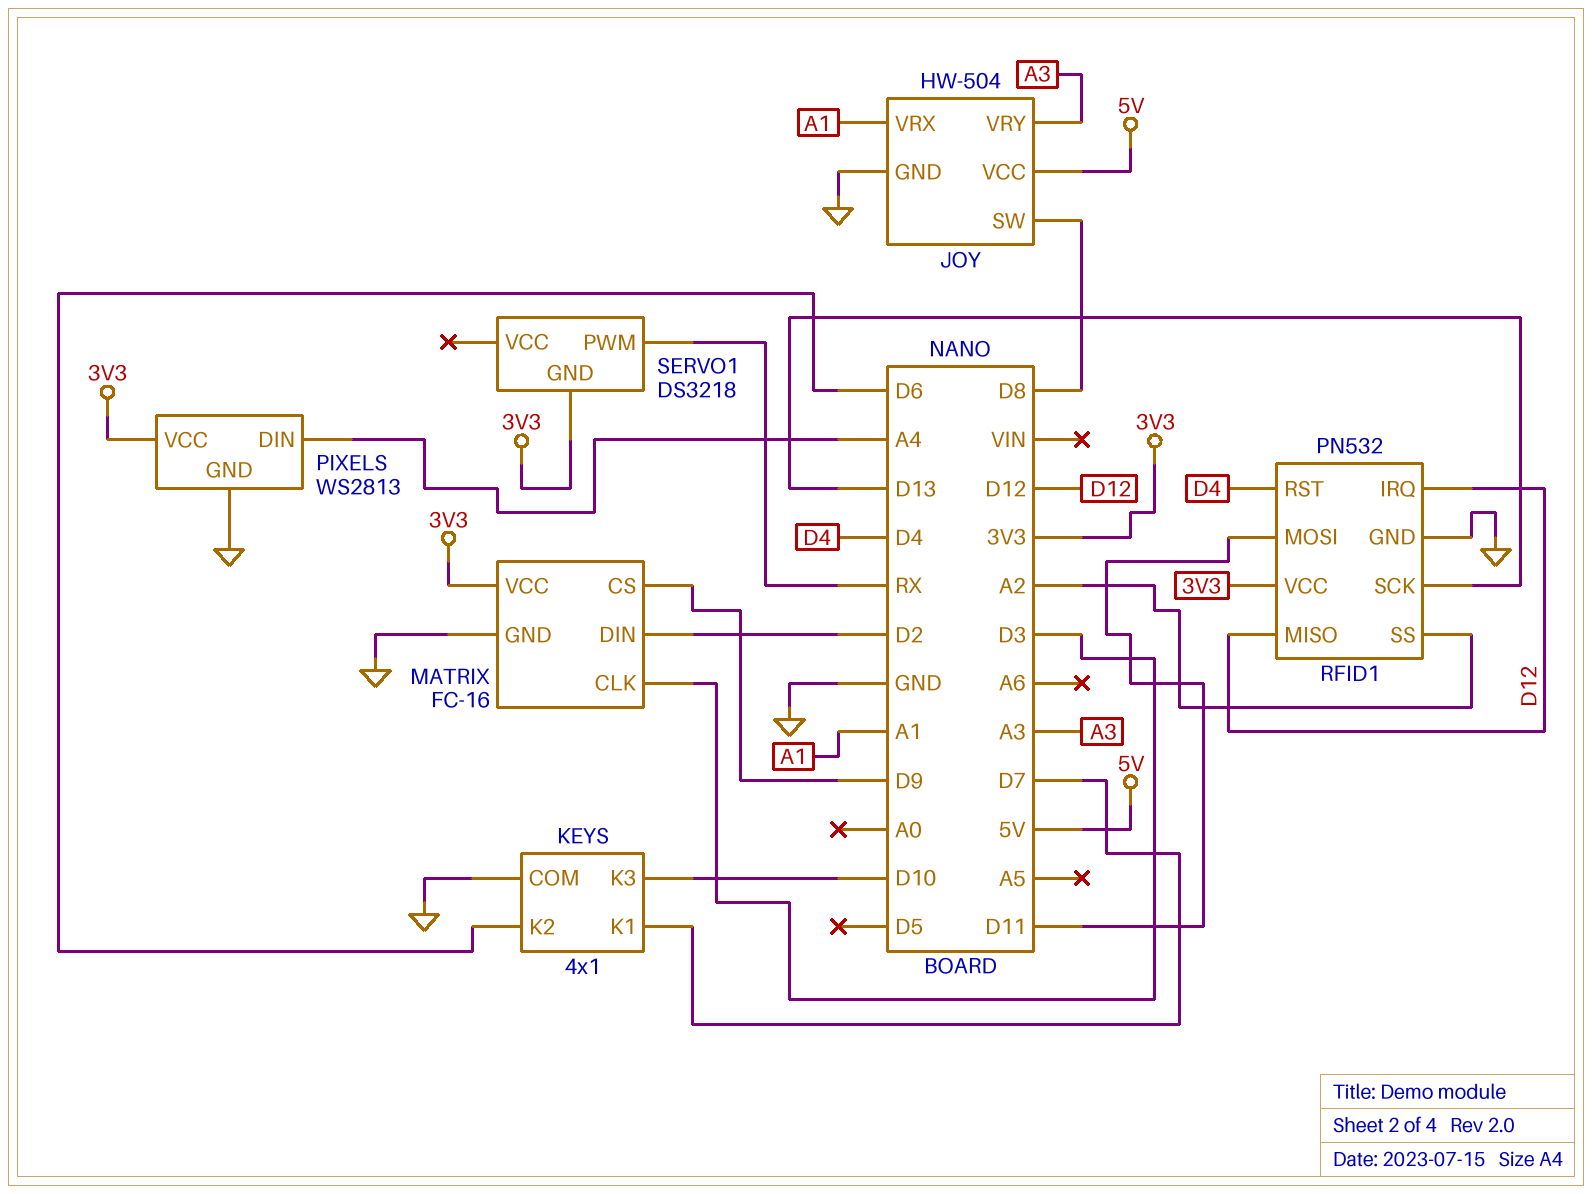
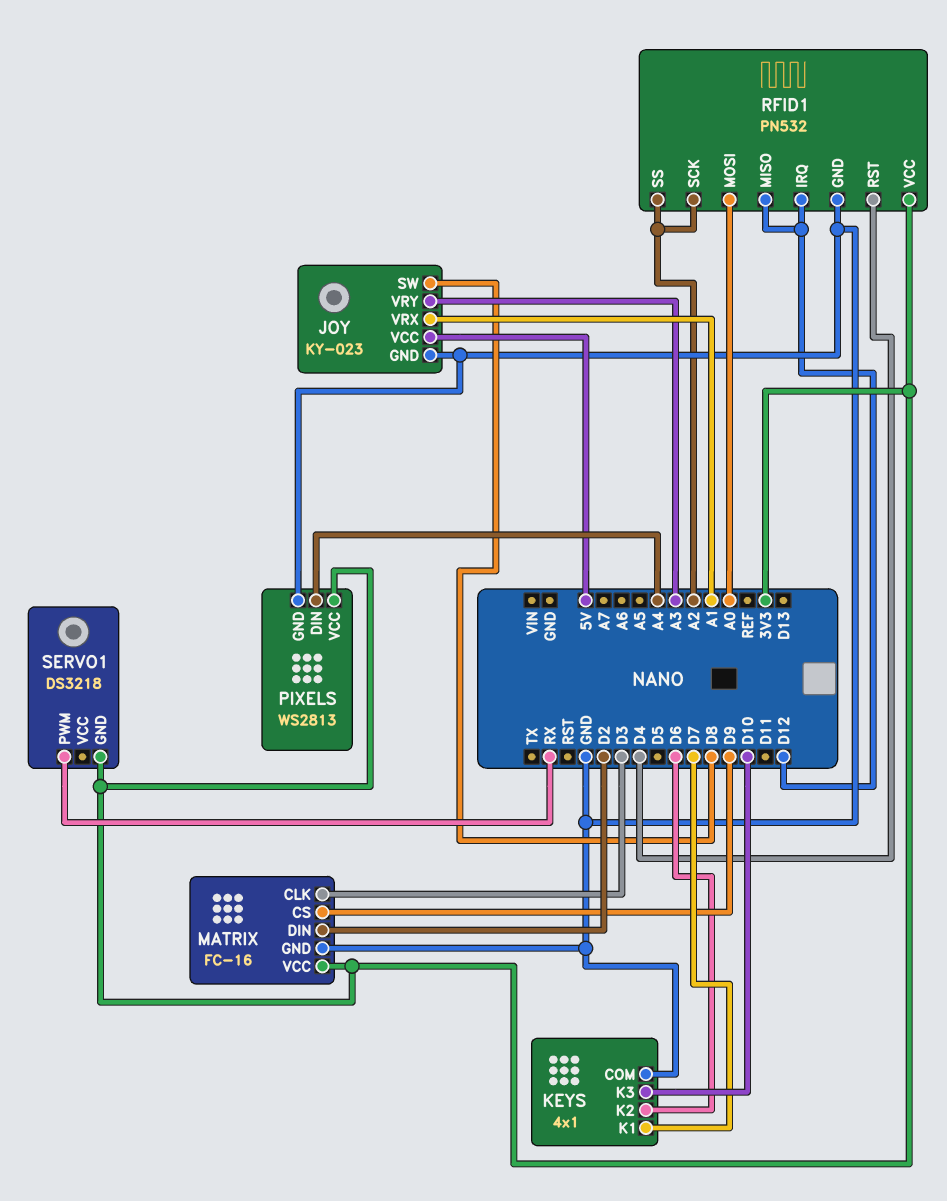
JOY: HW-504 -> KY-023
RFID1 pin MOSI: D11 -> A0
RFID1 pin SCK: D13 -> A2

